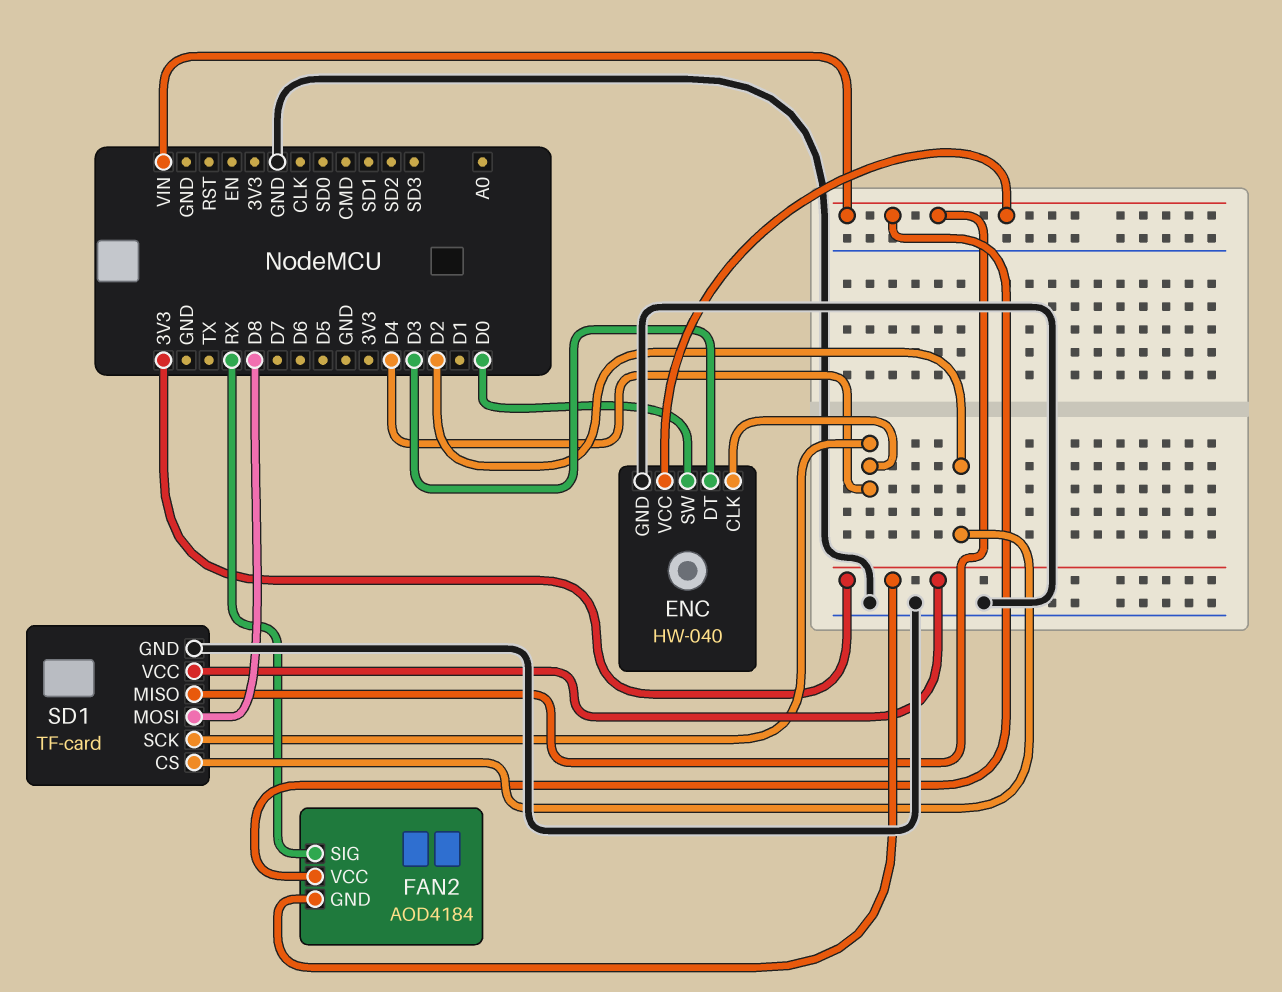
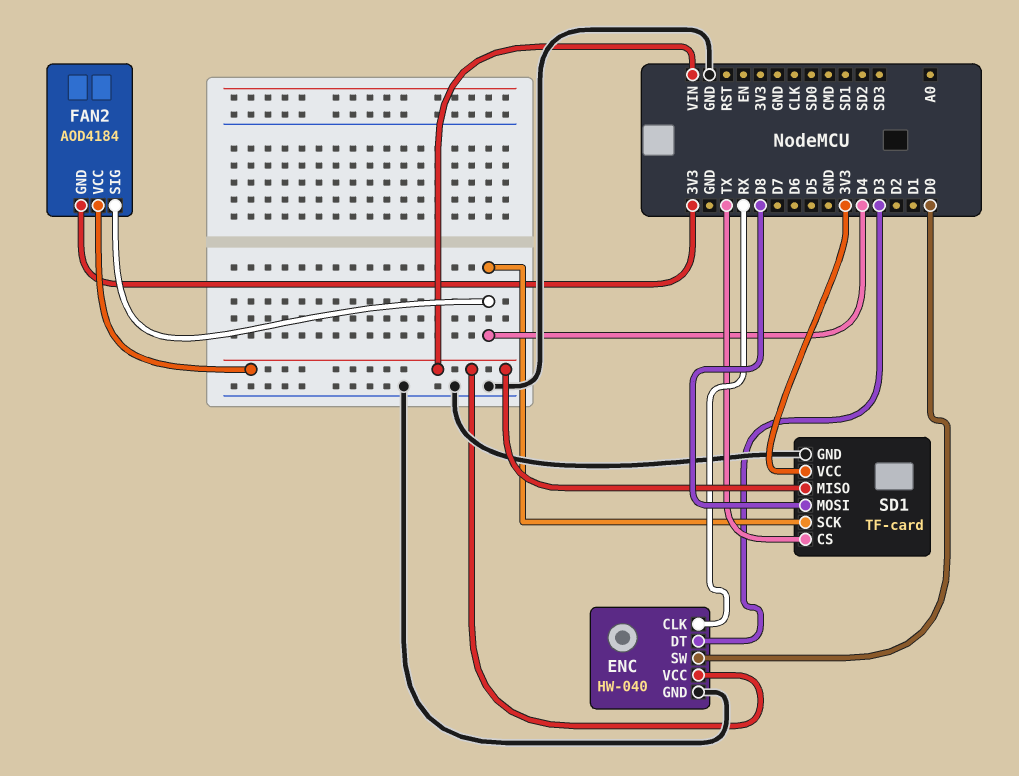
ENC pin CLK: D4 -> RX
FAN2 pin SIG: RX -> D4
SD1 pin CS: D2 -> TX

